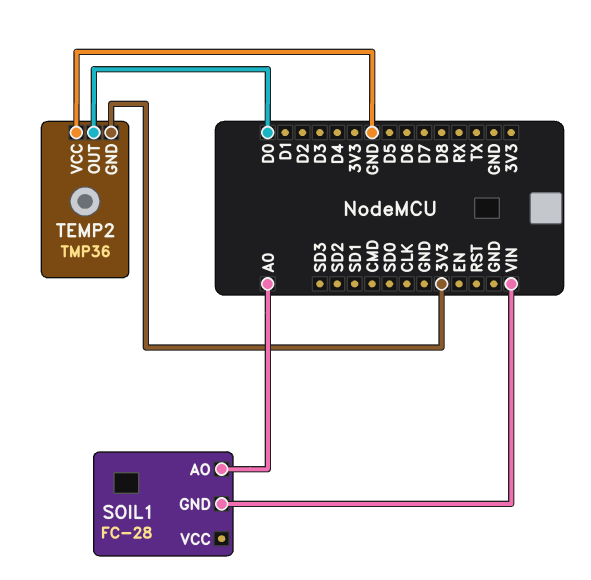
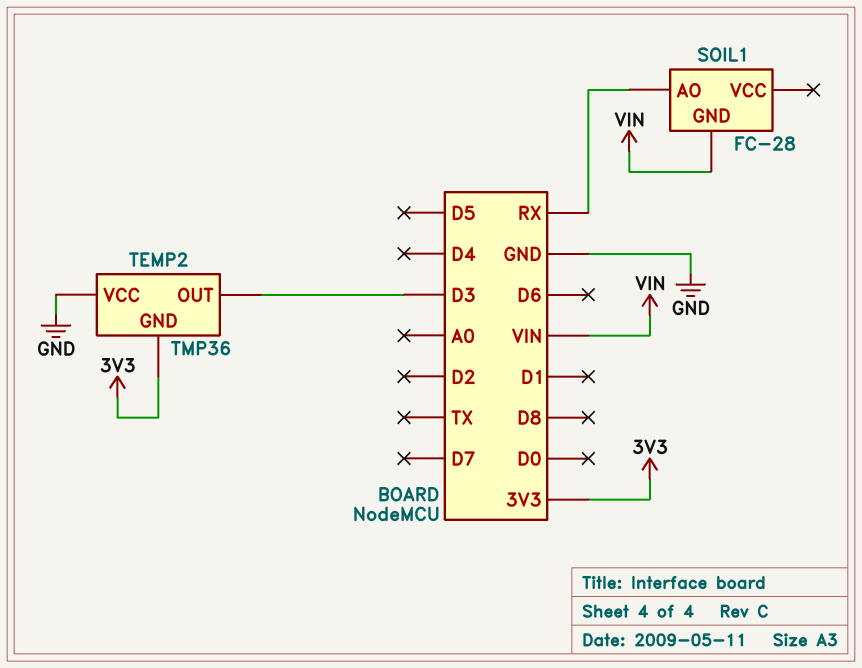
SOIL1 pin AO: A0 -> RX
TEMP2 pin OUT: D0 -> D3

